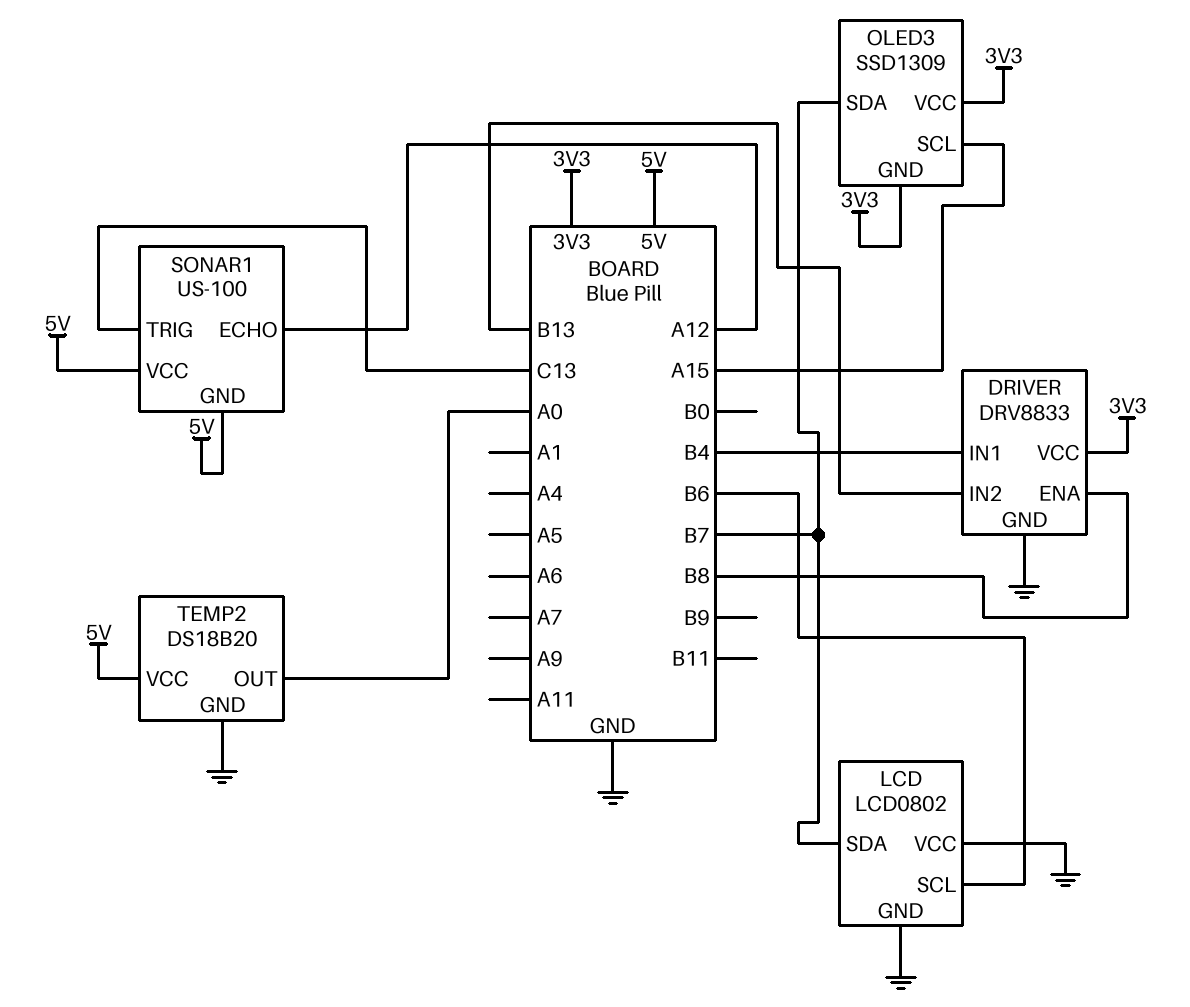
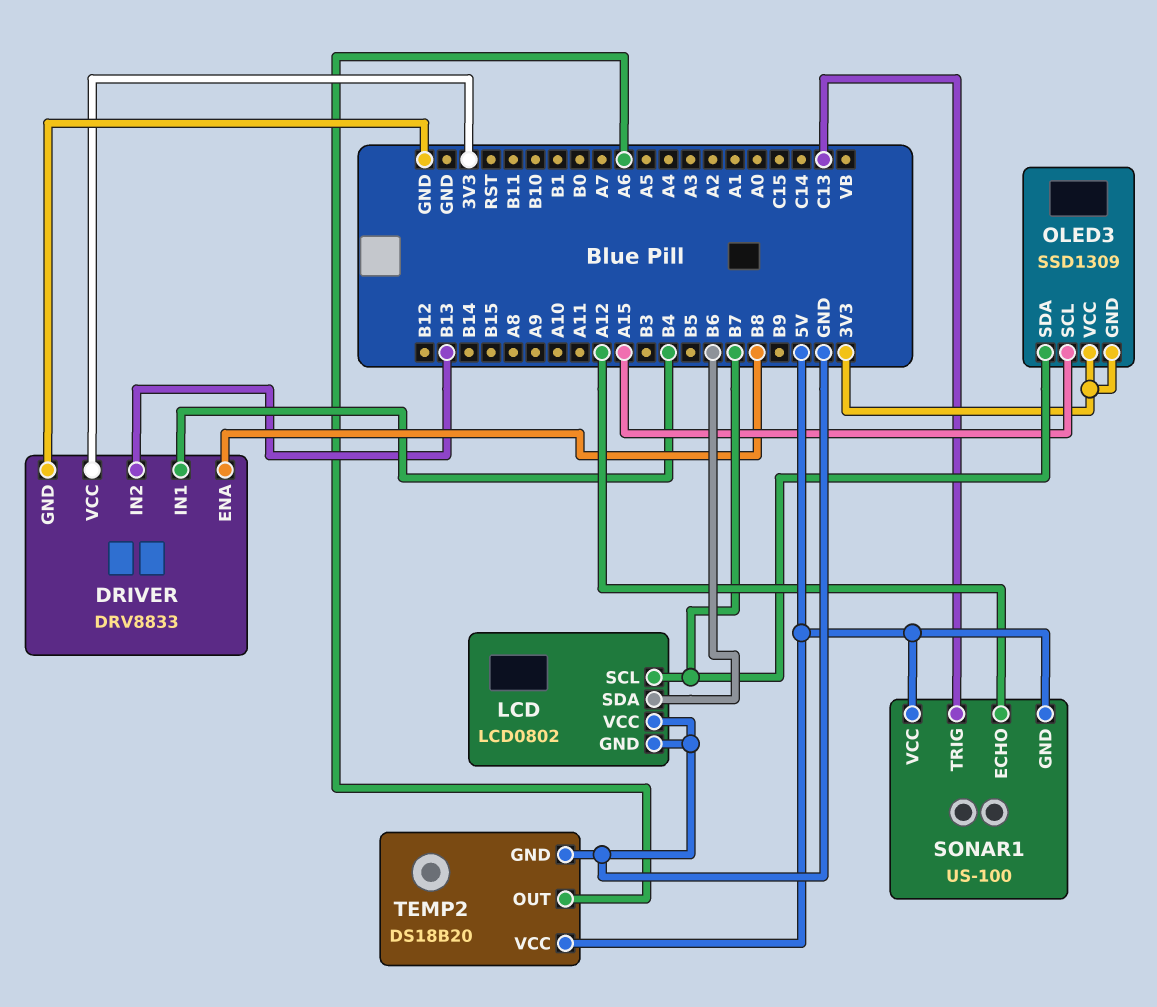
LCD pin SCL: B6 -> B7
LCD pin SDA: B7 -> B6
TEMP2 pin OUT: A0 -> A6

